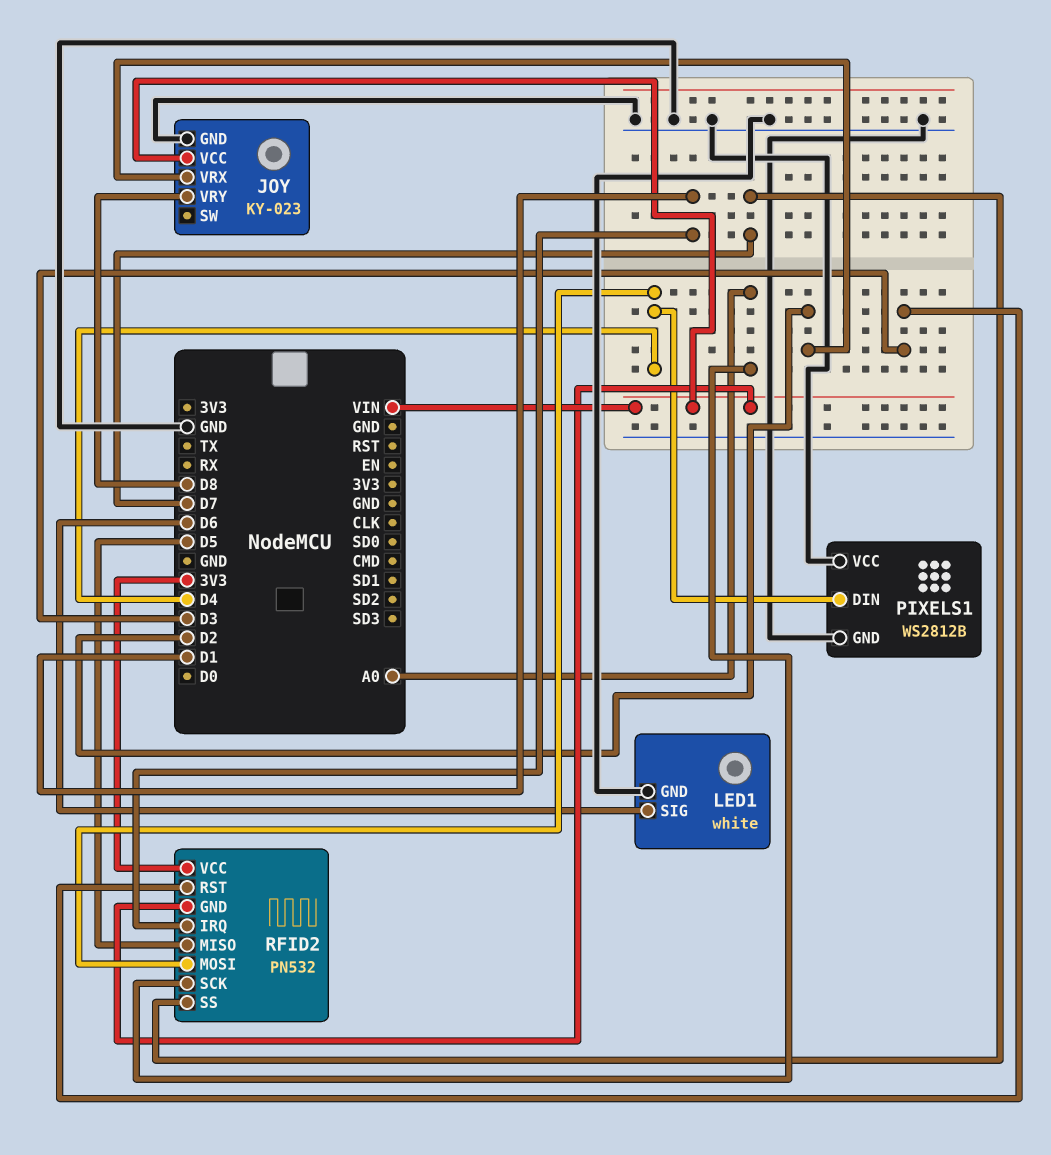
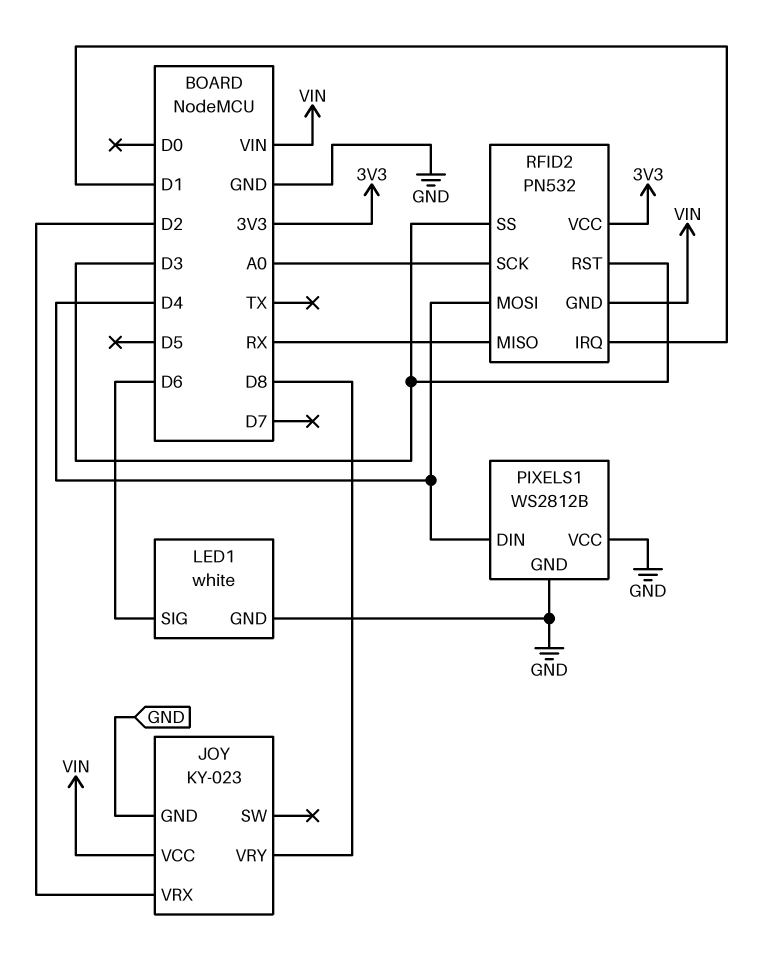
RFID2 pin MISO: D5 -> RX
RFID2 pin SS: D7 -> D3

